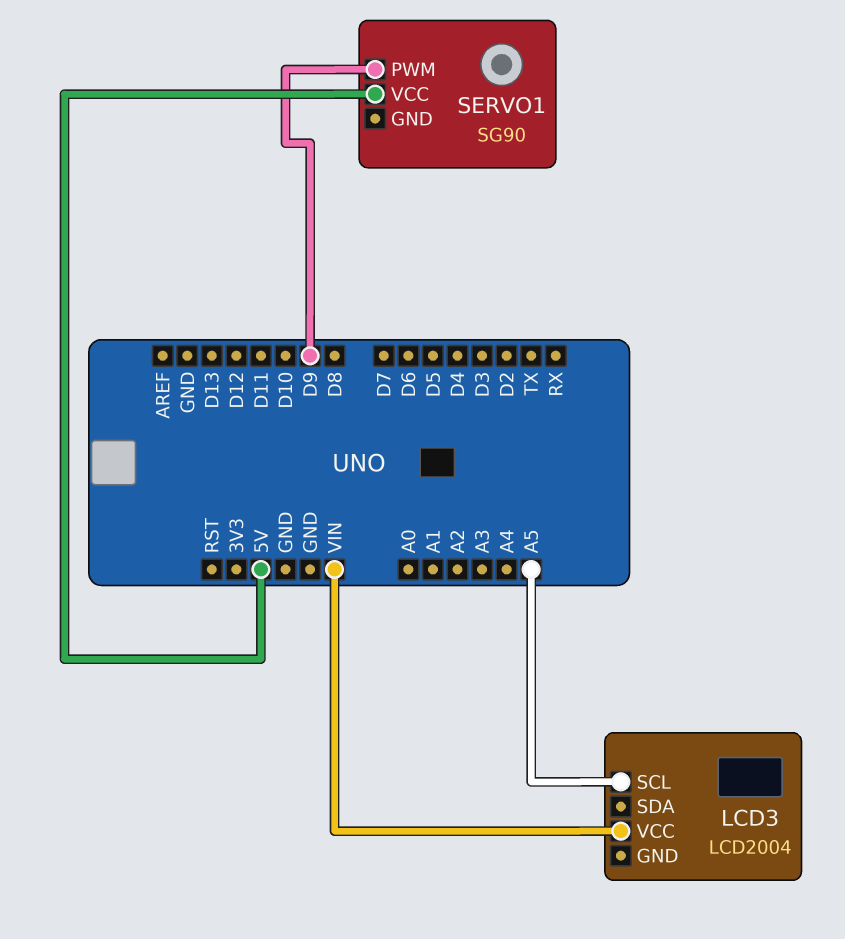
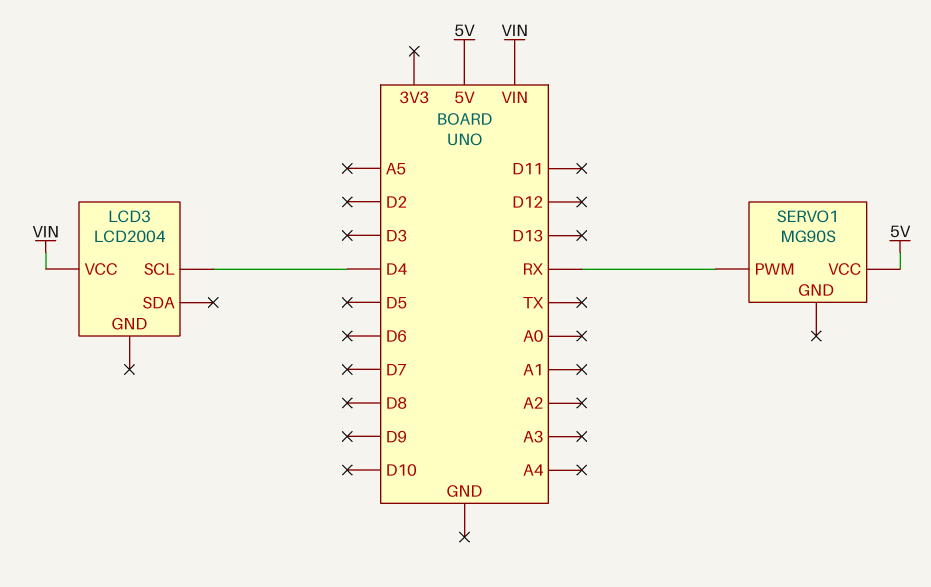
LCD3 pin SCL: A5 -> D4
SERVO1: SG90 -> MG90S
SERVO1 pin PWM: D9 -> RX

